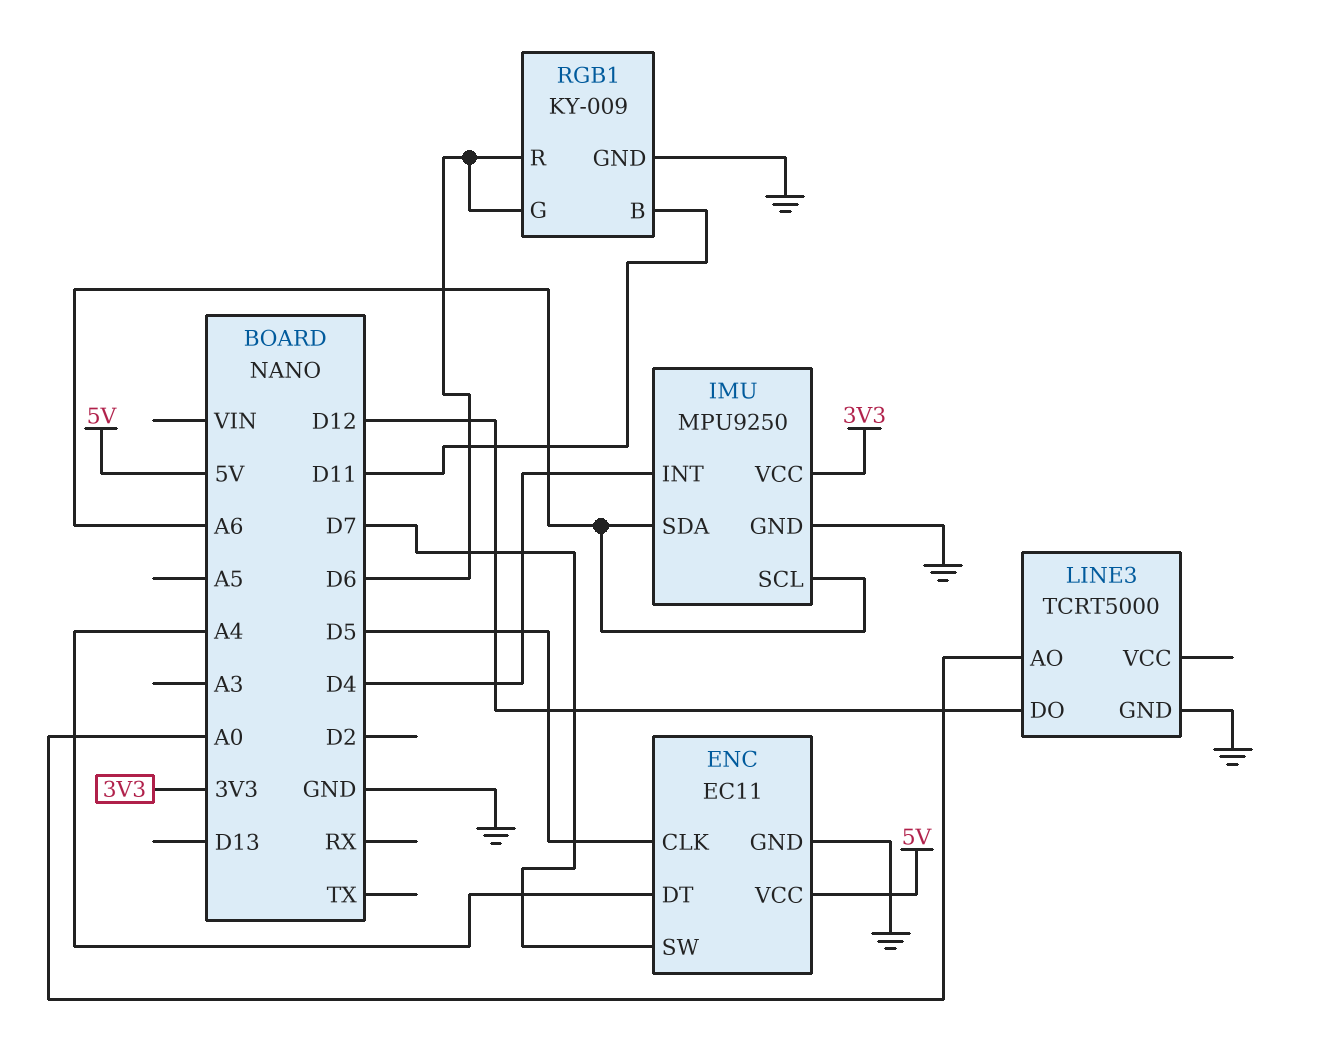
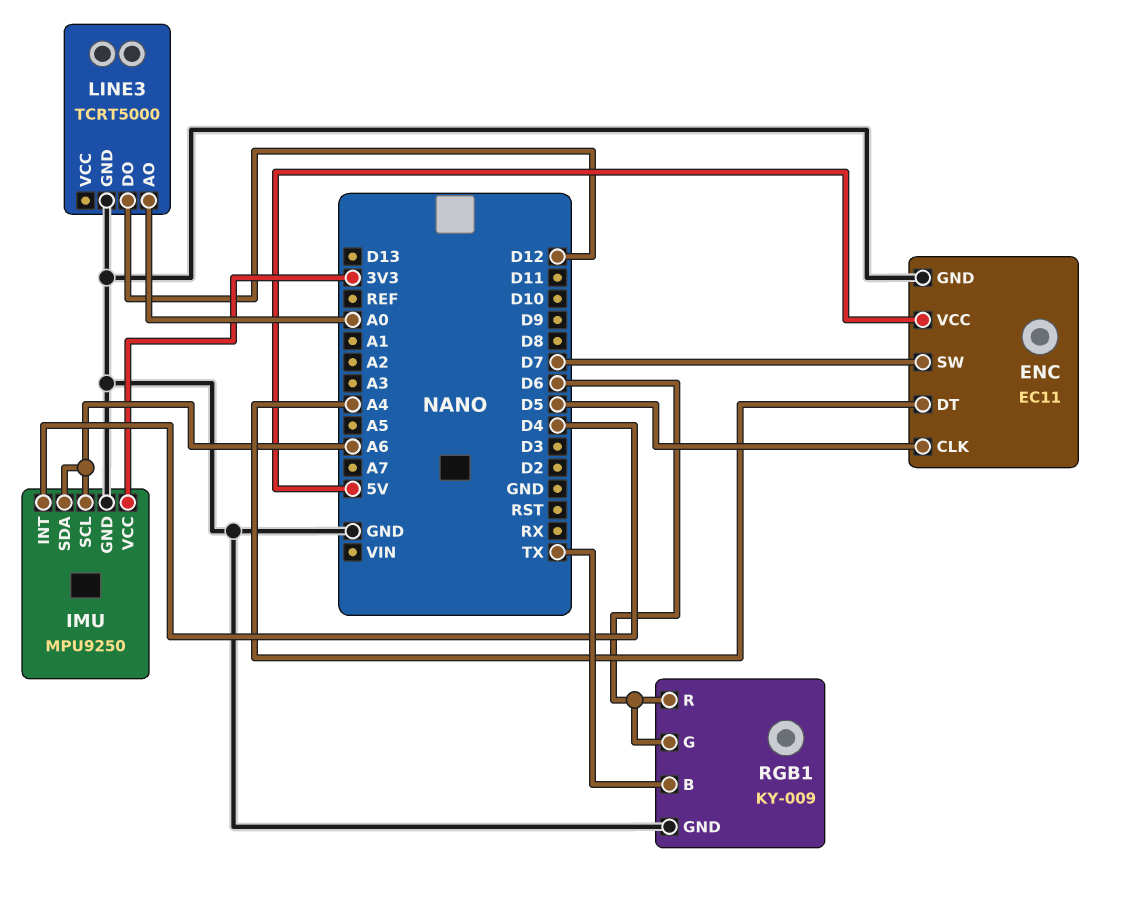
RGB1 pin B: D11 -> TX

